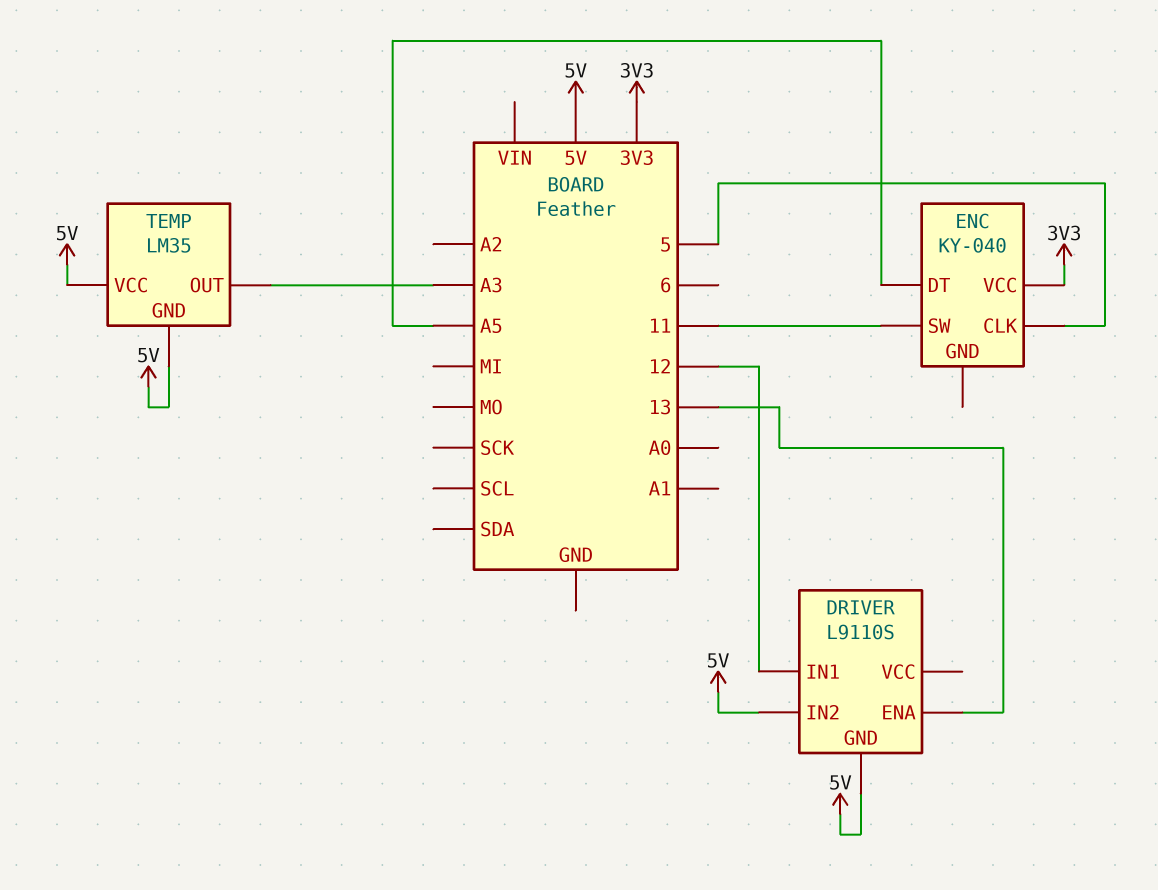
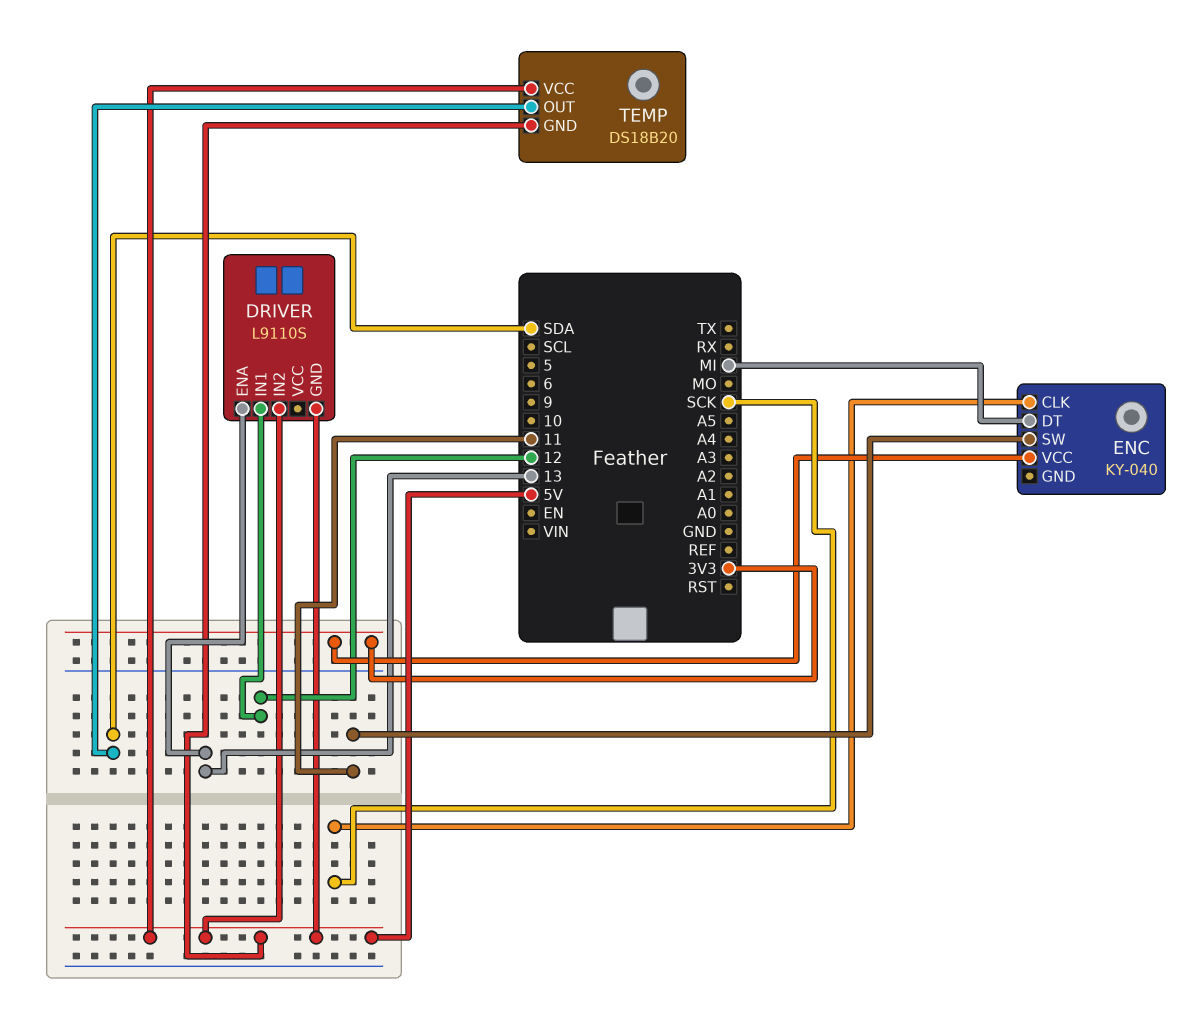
ENC pin CLK: 5 -> SCK
ENC pin DT: A5 -> MI
TEMP: LM35 -> DS18B20
TEMP pin OUT: A3 -> SDA

